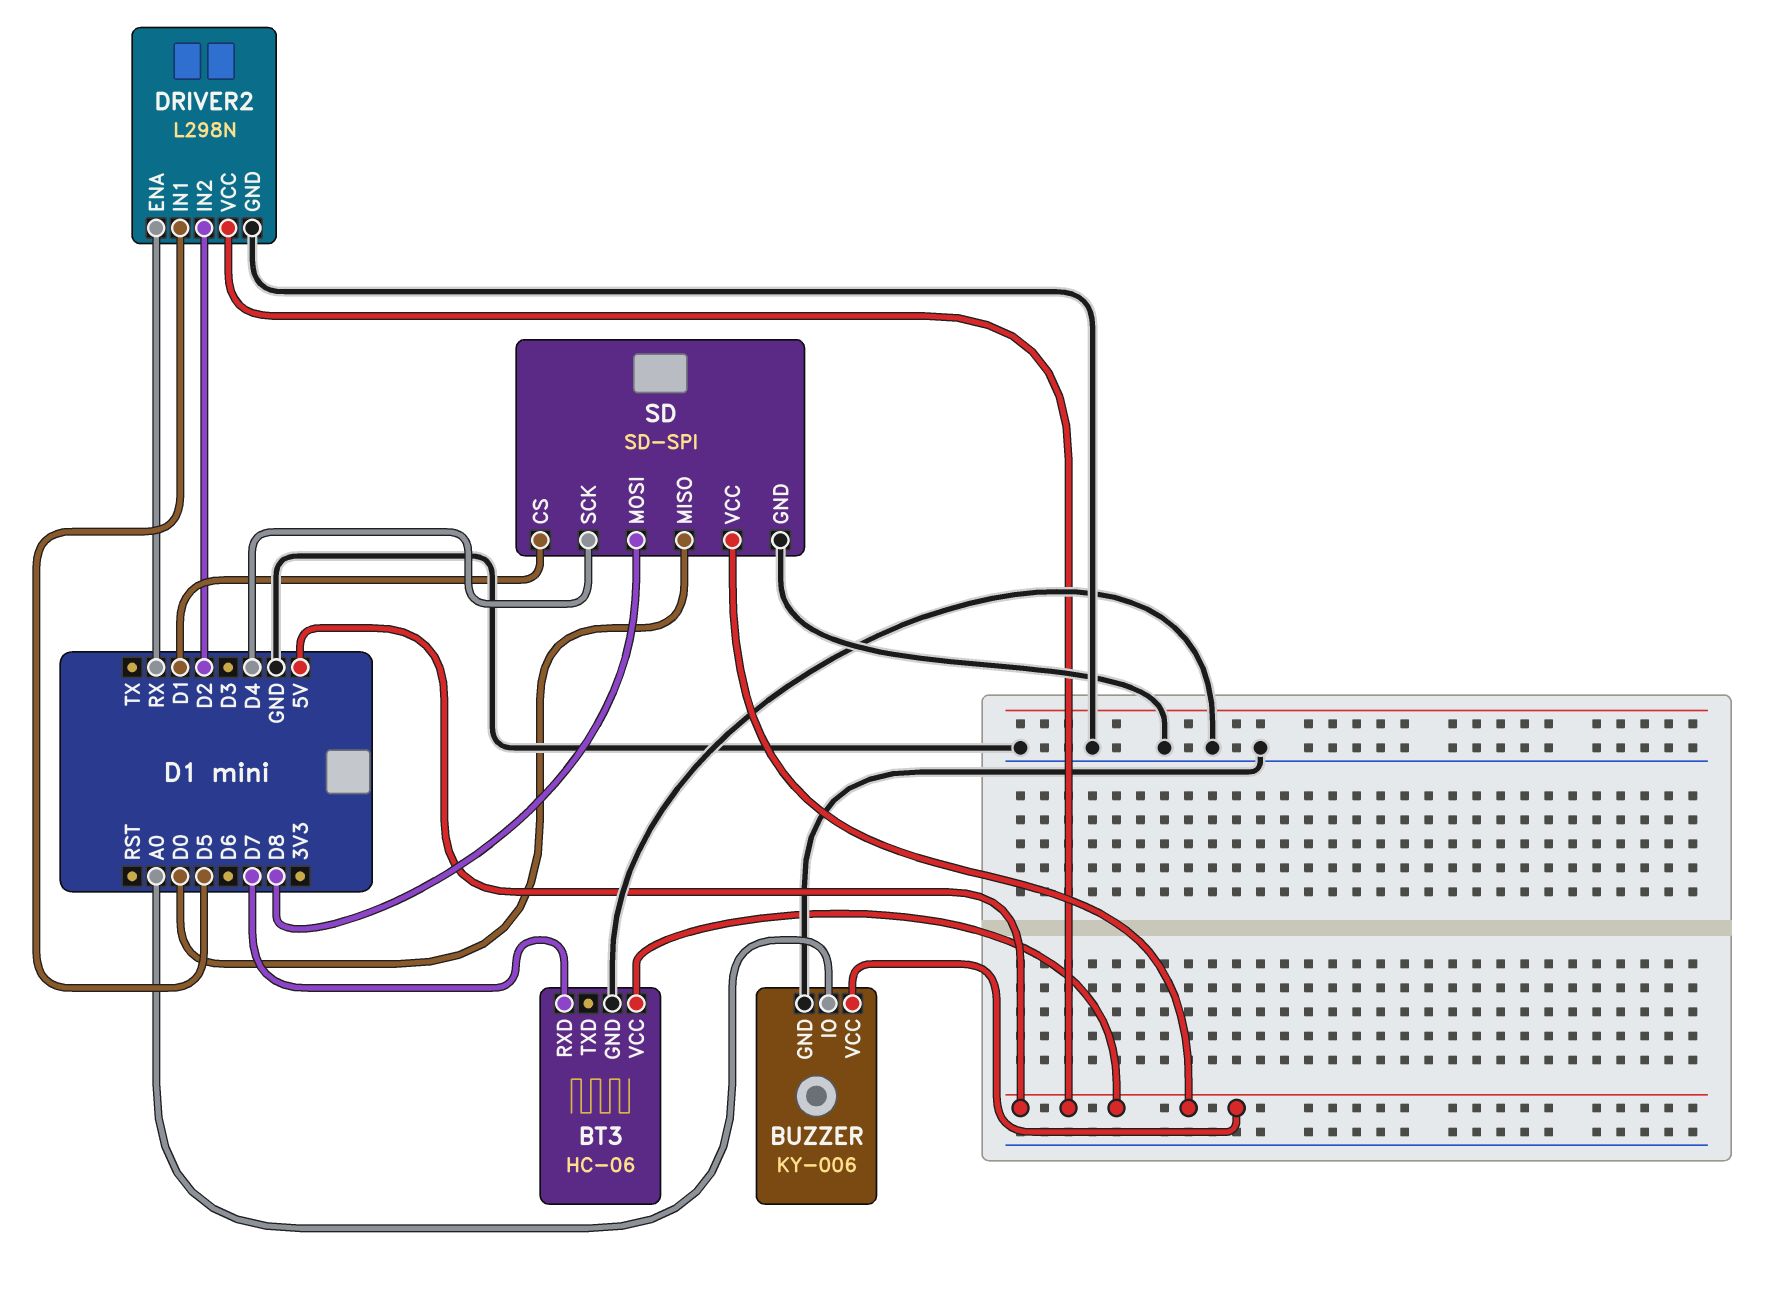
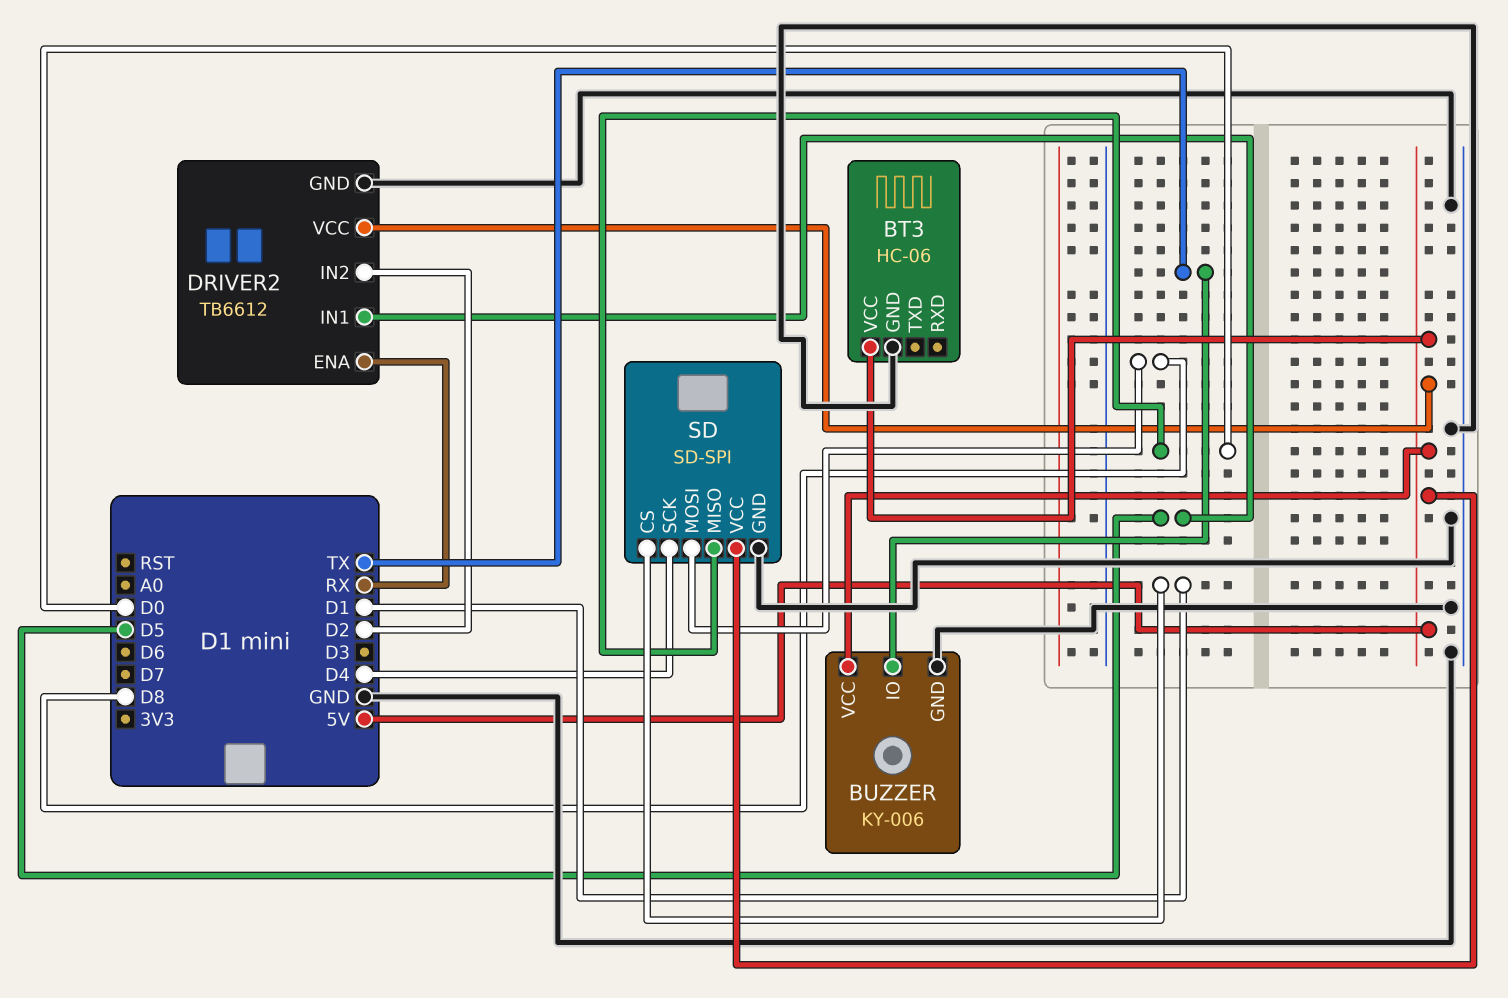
BT3 pin RXD: D7 -> none
BUZZER pin IO: A0 -> TX
DRIVER2: L298N -> TB6612

